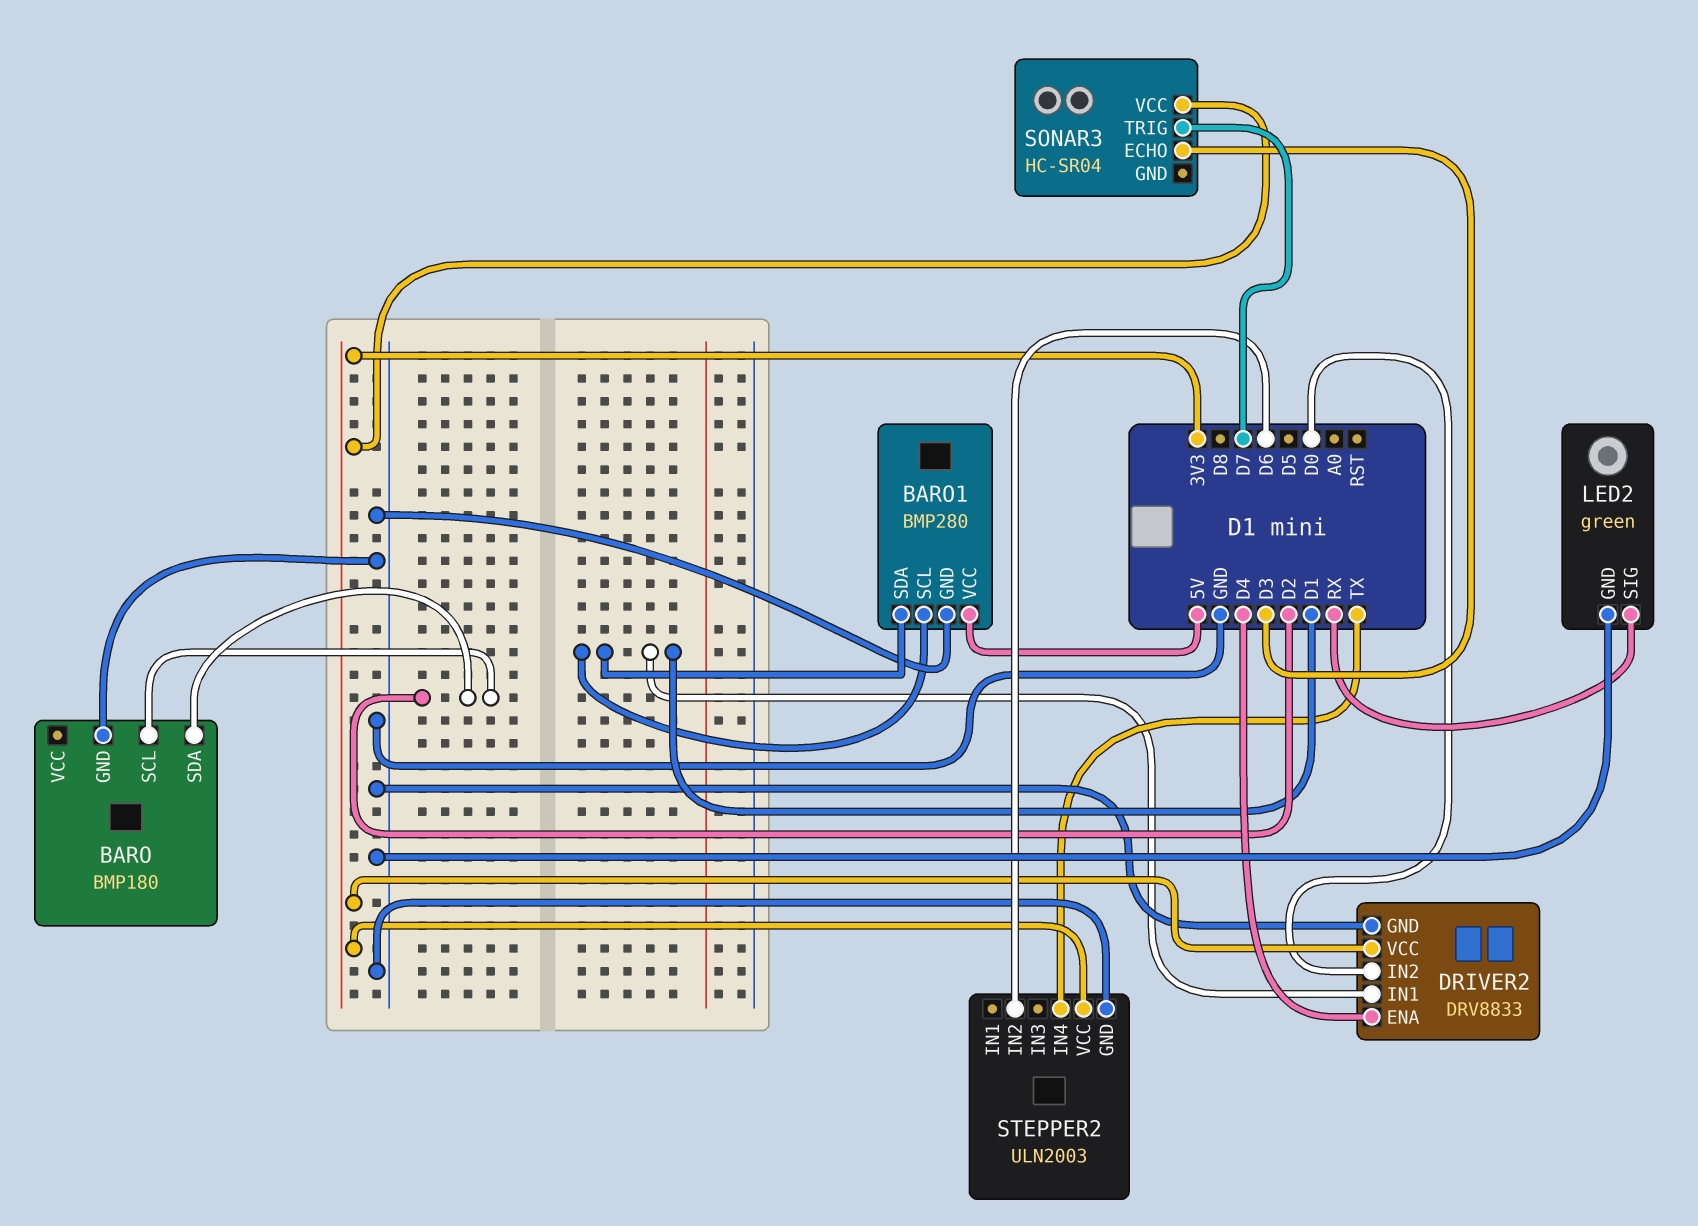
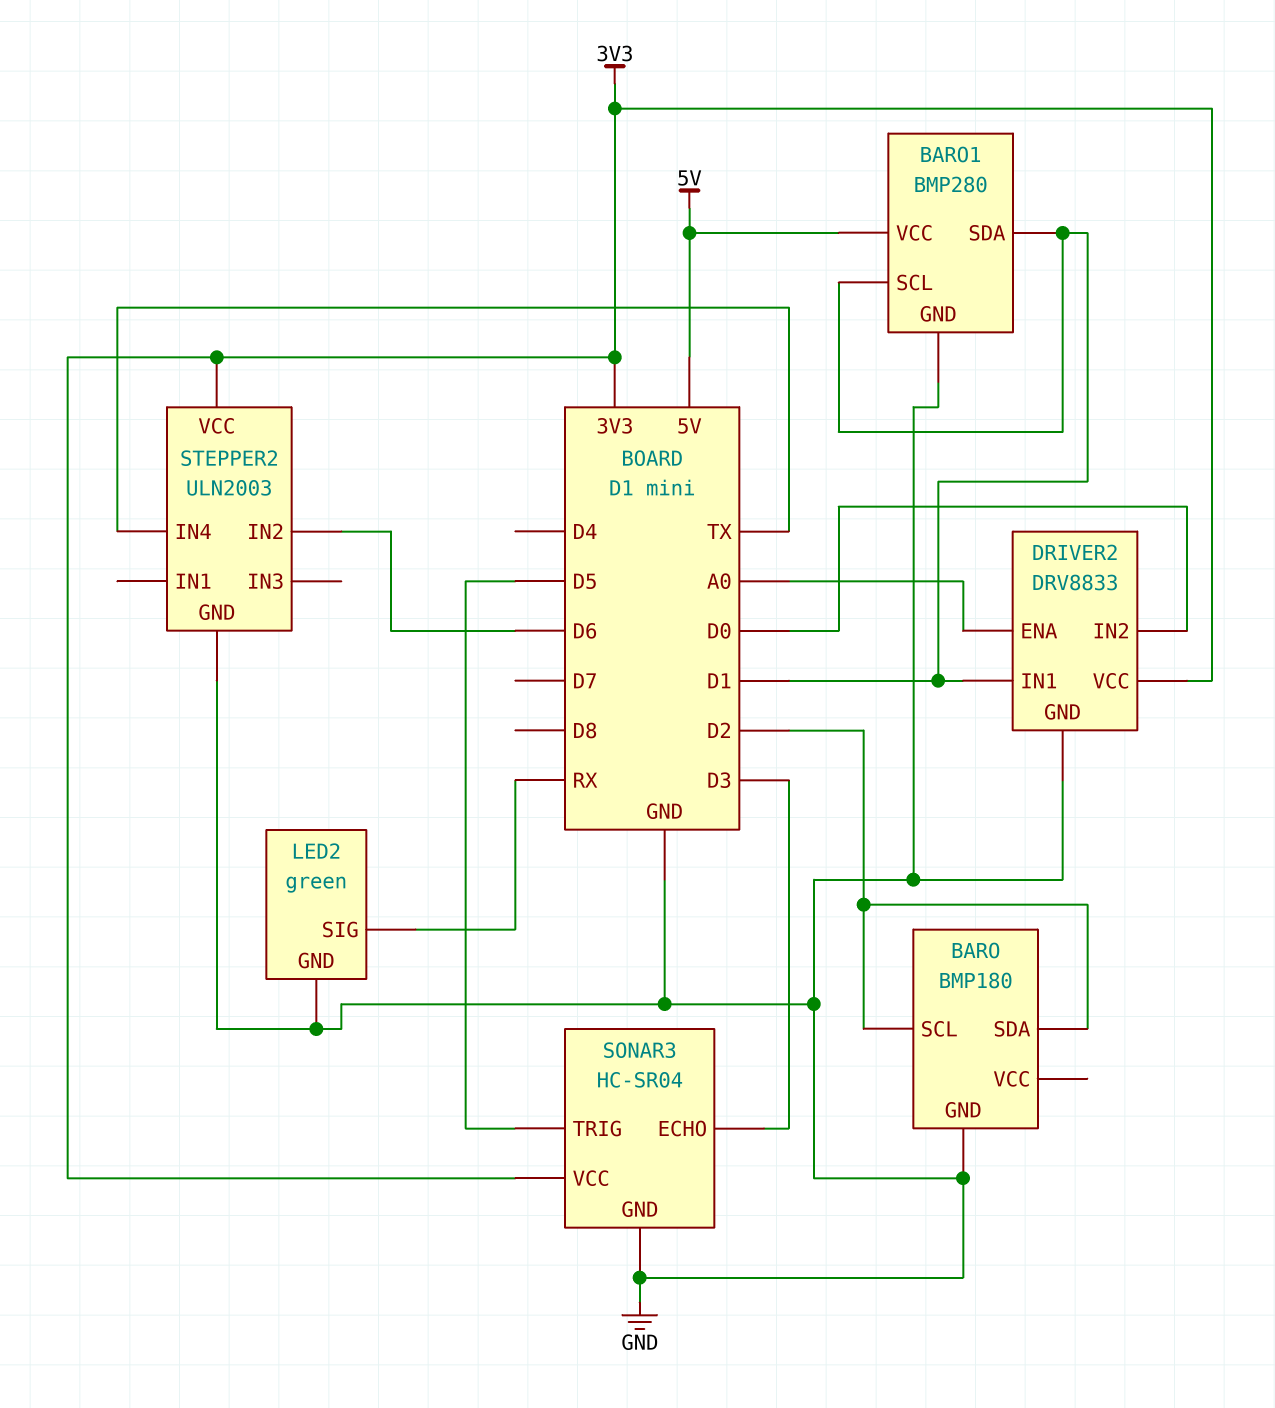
DRIVER2 pin ENA: D4 -> A0
SONAR3 pin GND: none -> GND
SONAR3 pin TRIG: D7 -> D5

